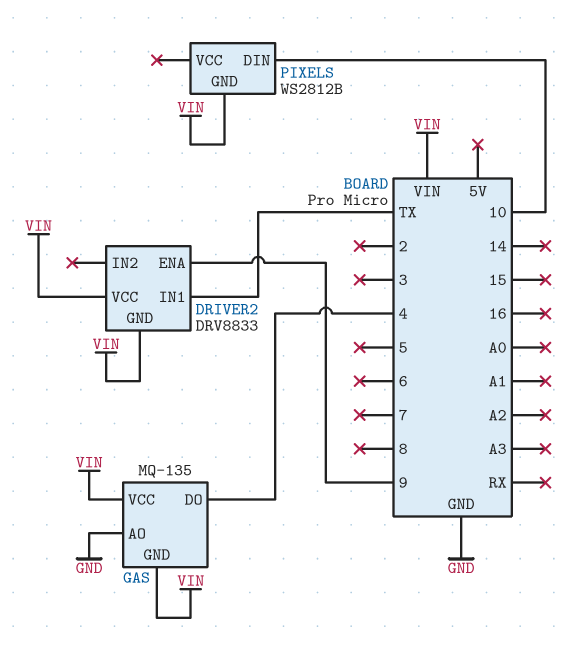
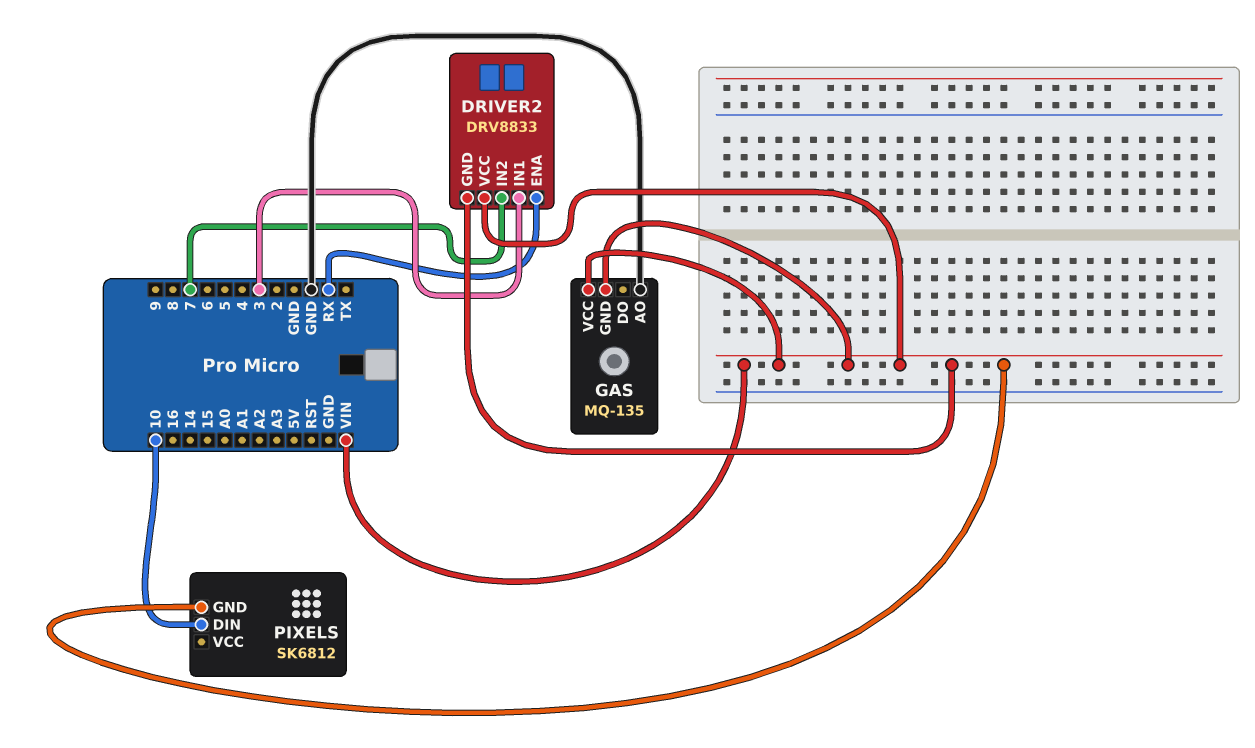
DRIVER2 pin ENA: 9 -> RX
DRIVER2 pin IN1: TX -> 3
DRIVER2 pin IN2: none -> 7
GAS pin DO: 4 -> none
PIXELS: WS2812B -> SK6812

